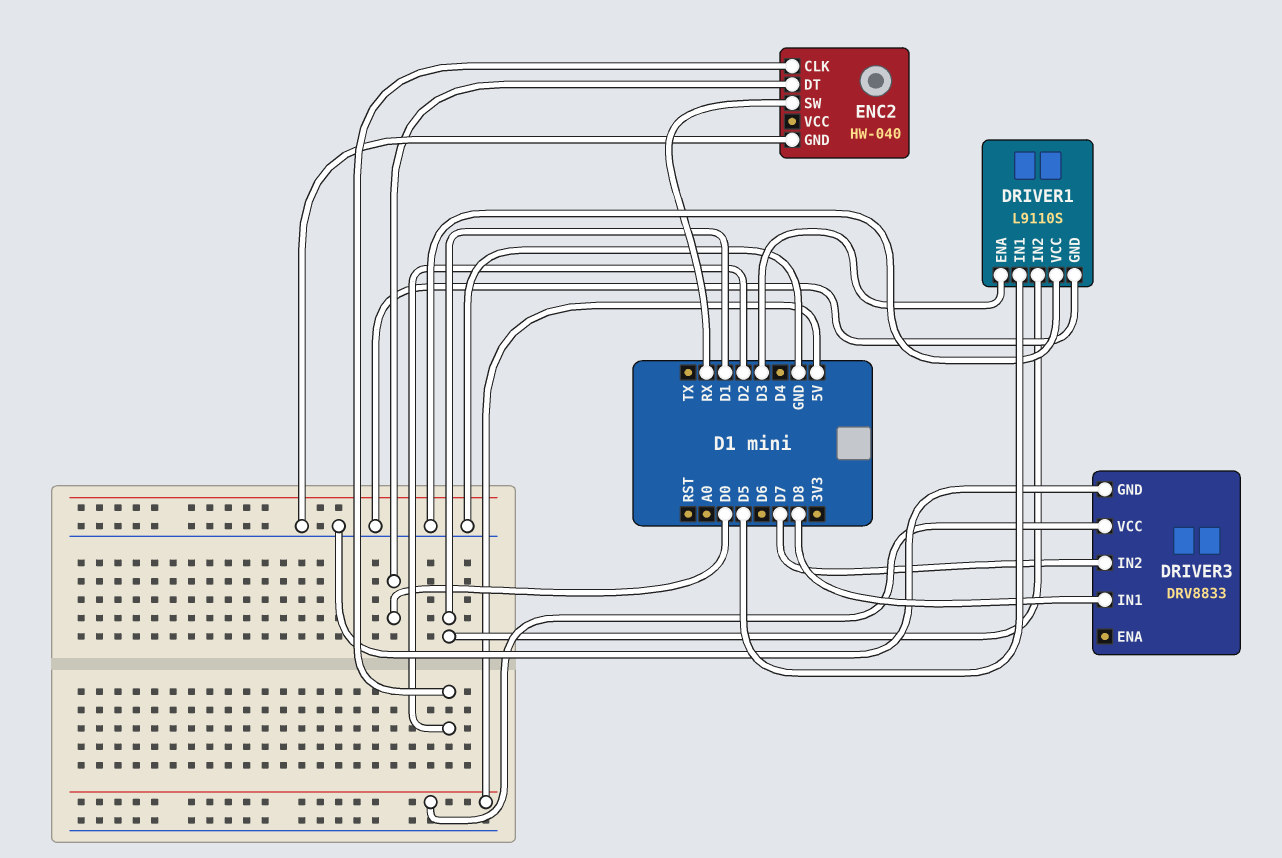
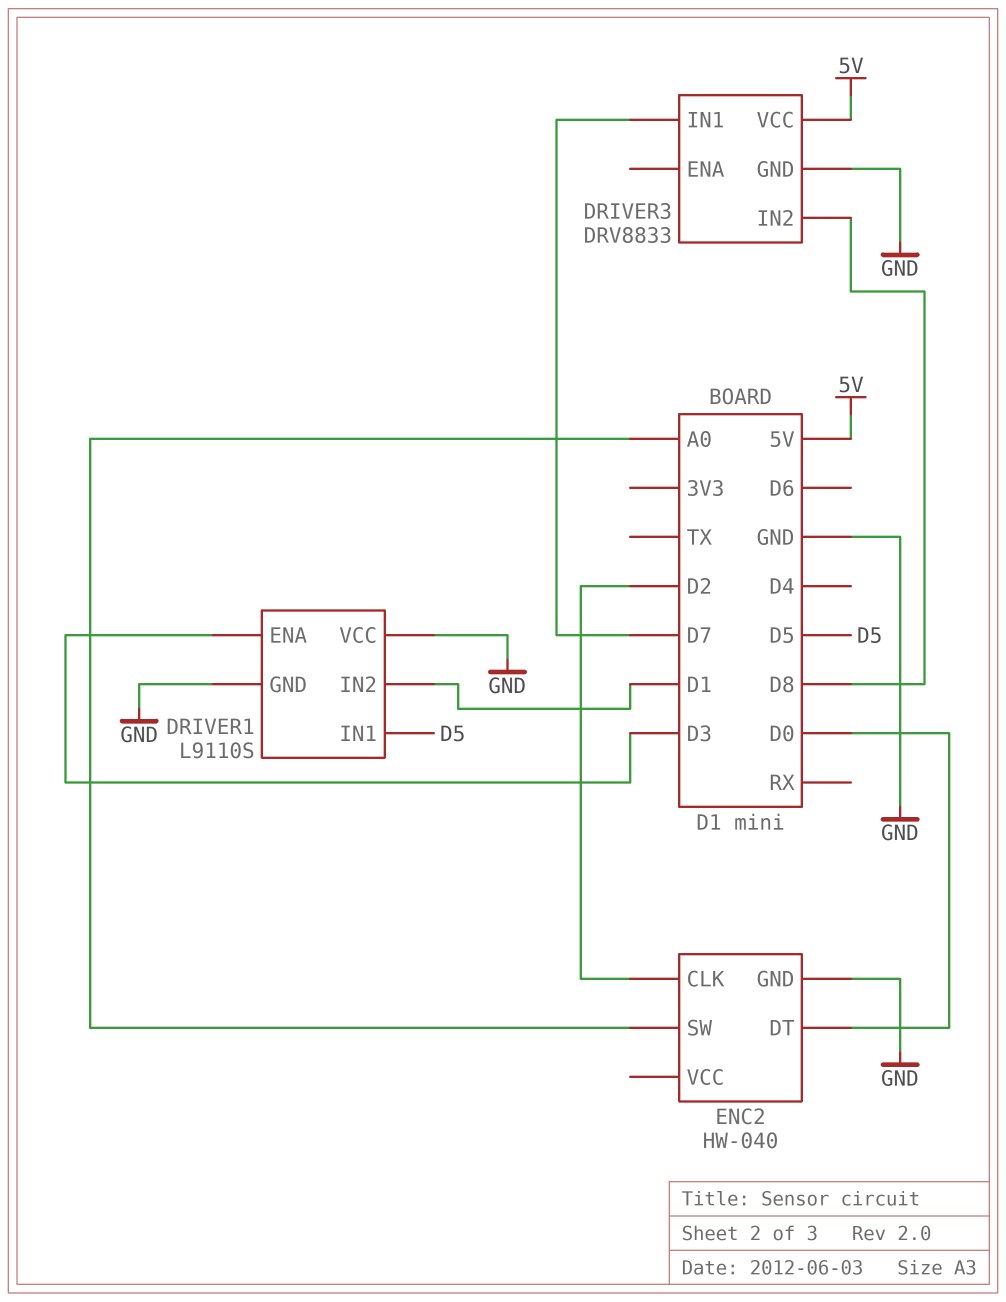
DRIVER3 pin IN1: D8 -> D7
DRIVER3 pin IN2: D7 -> D8
ENC2 pin SW: RX -> A0

